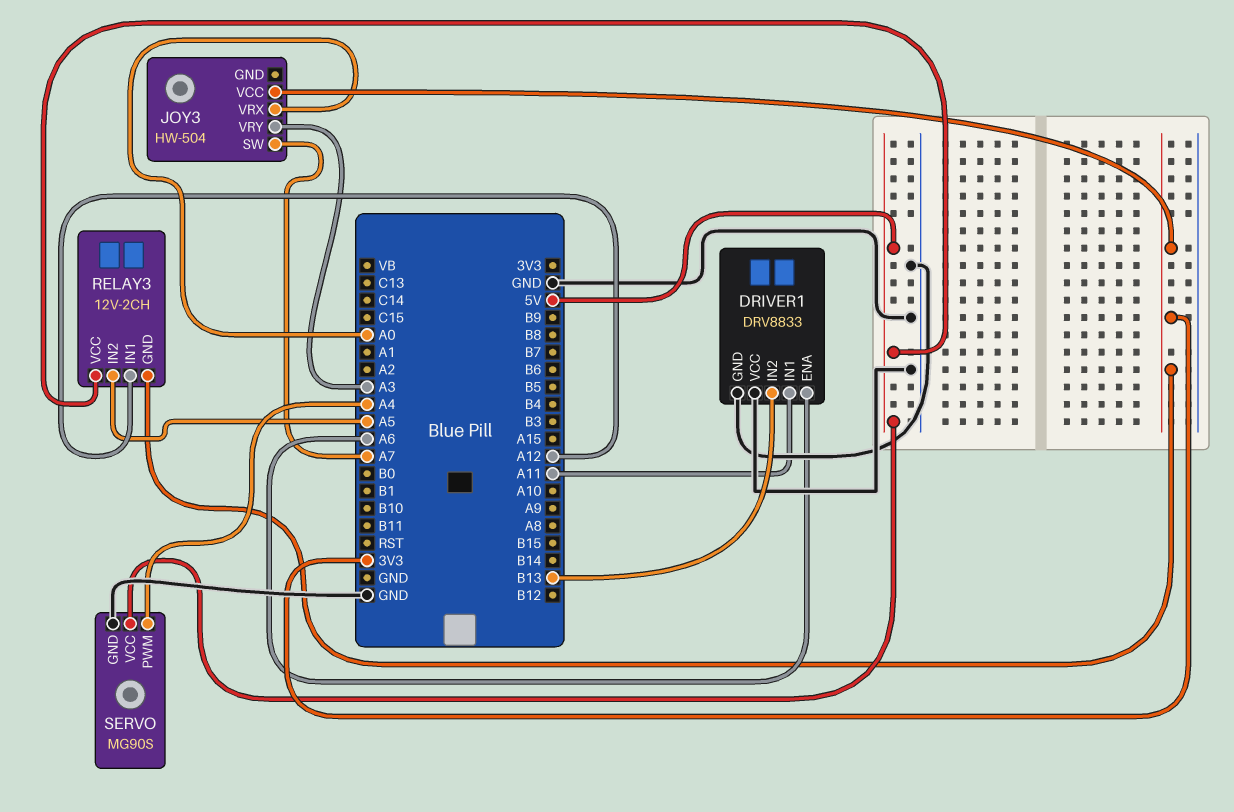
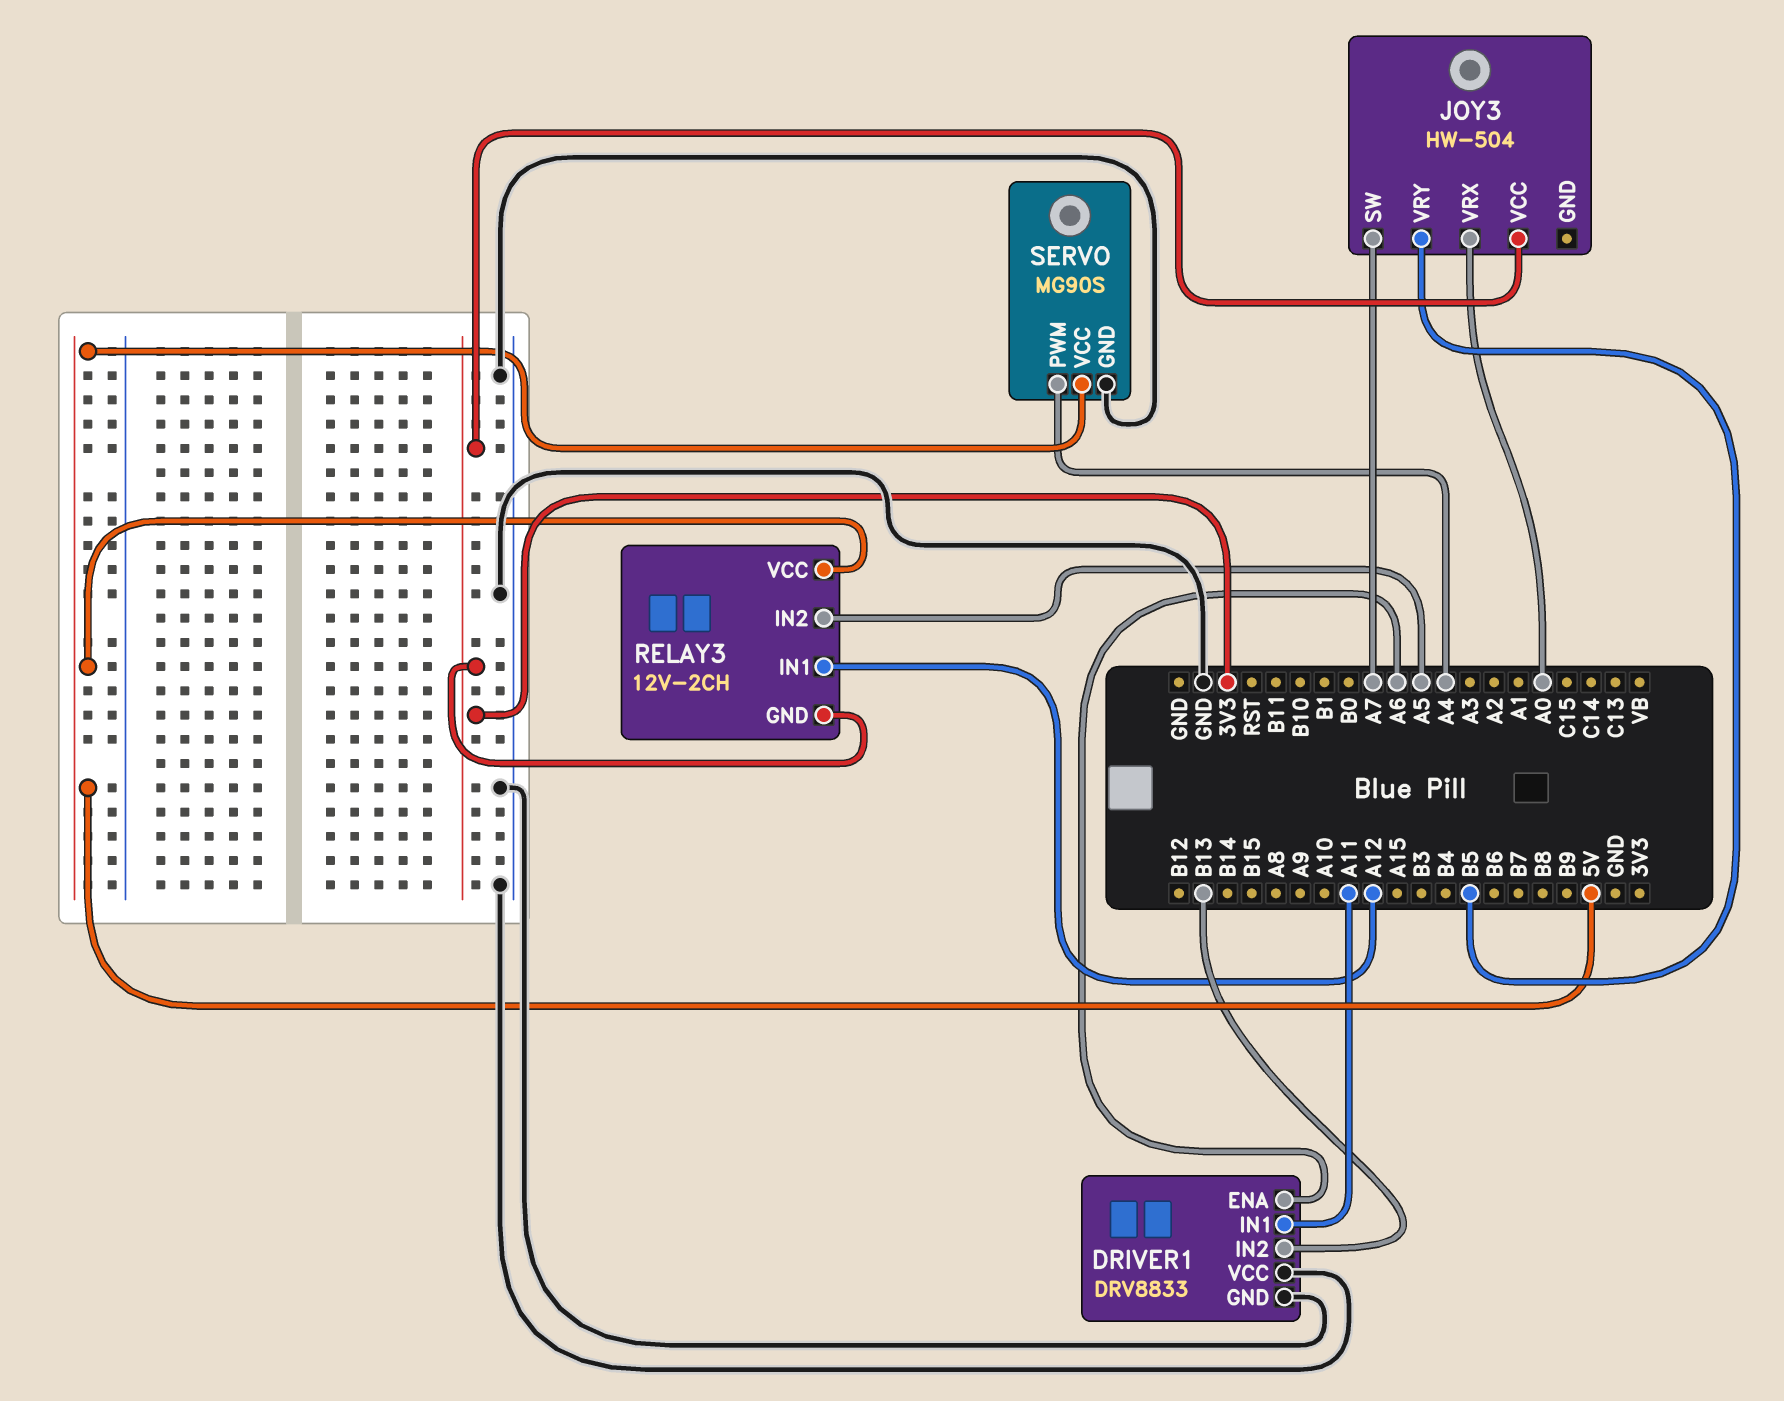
JOY3 pin VRY: A3 -> B5

